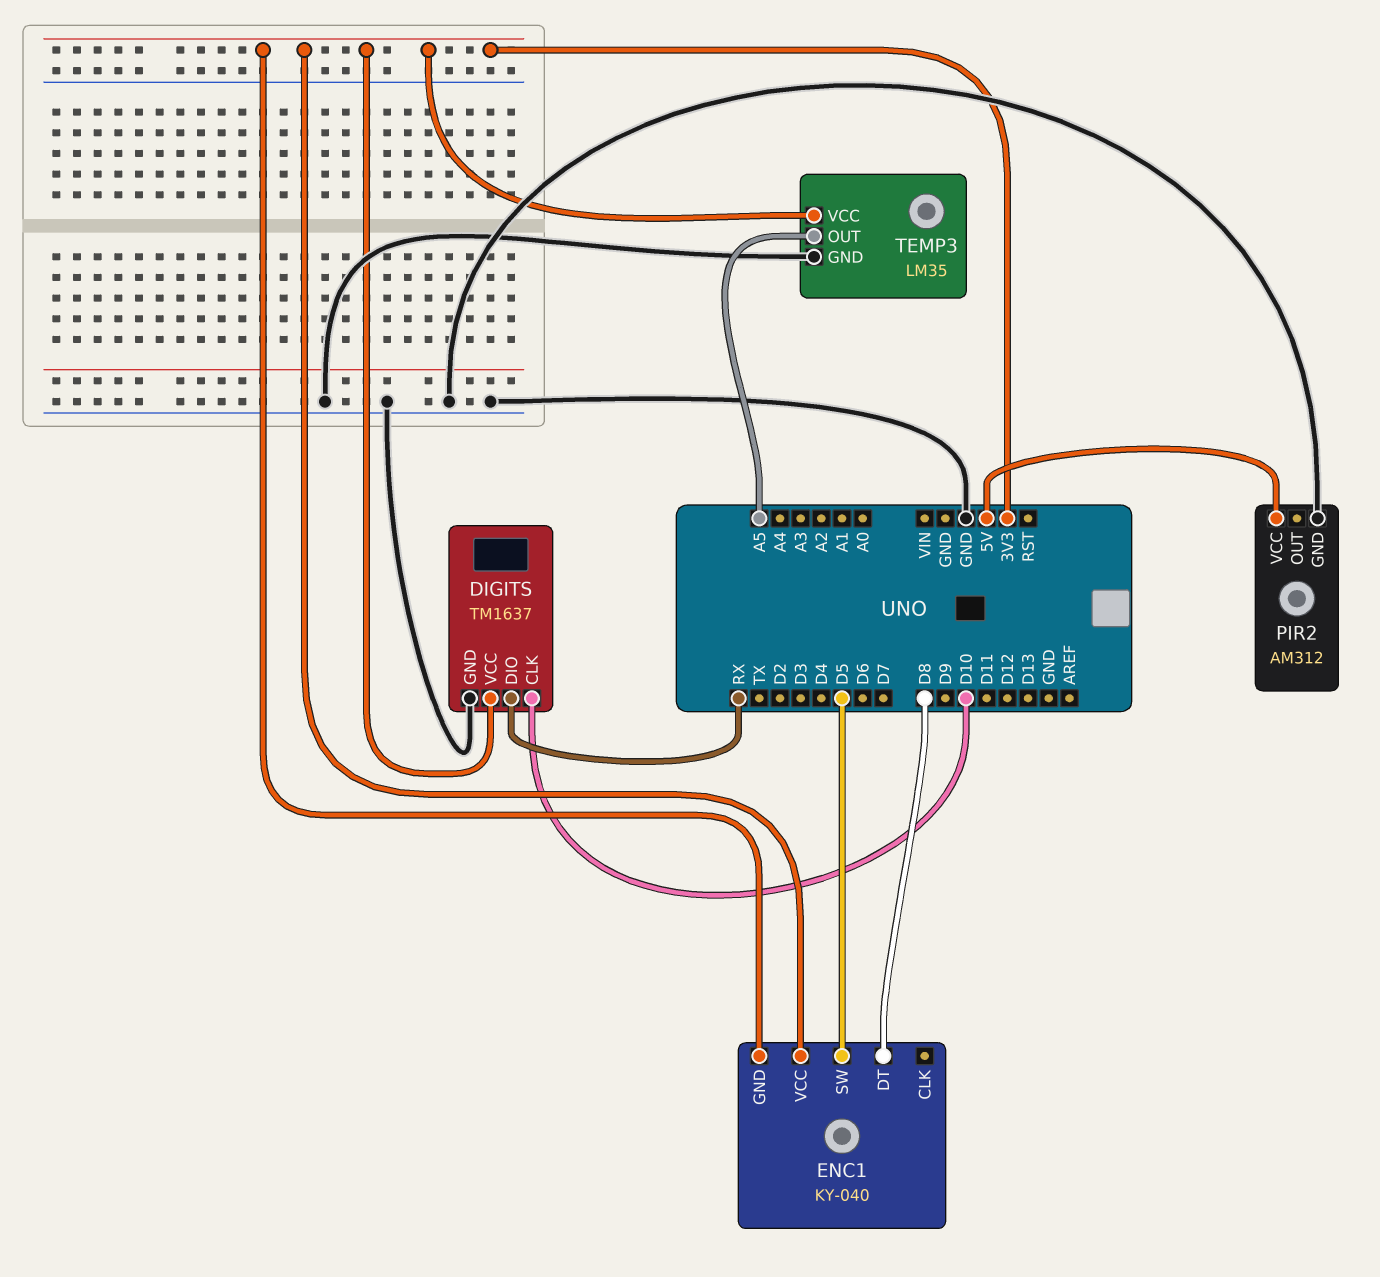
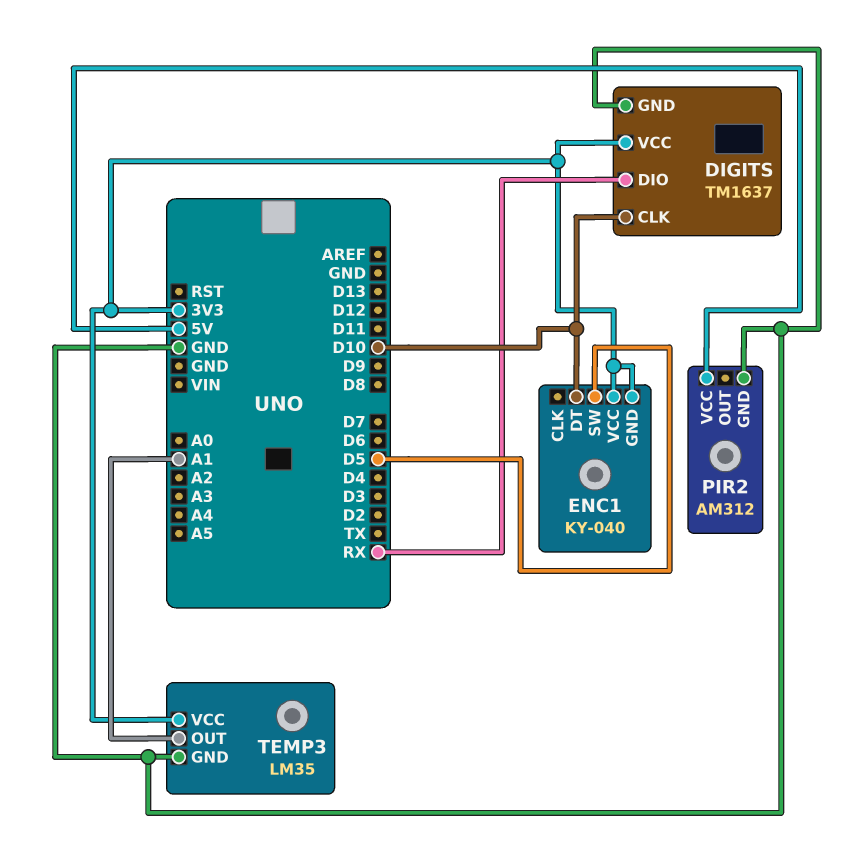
ENC1 pin DT: D8 -> D10
TEMP3 pin OUT: A5 -> A1

